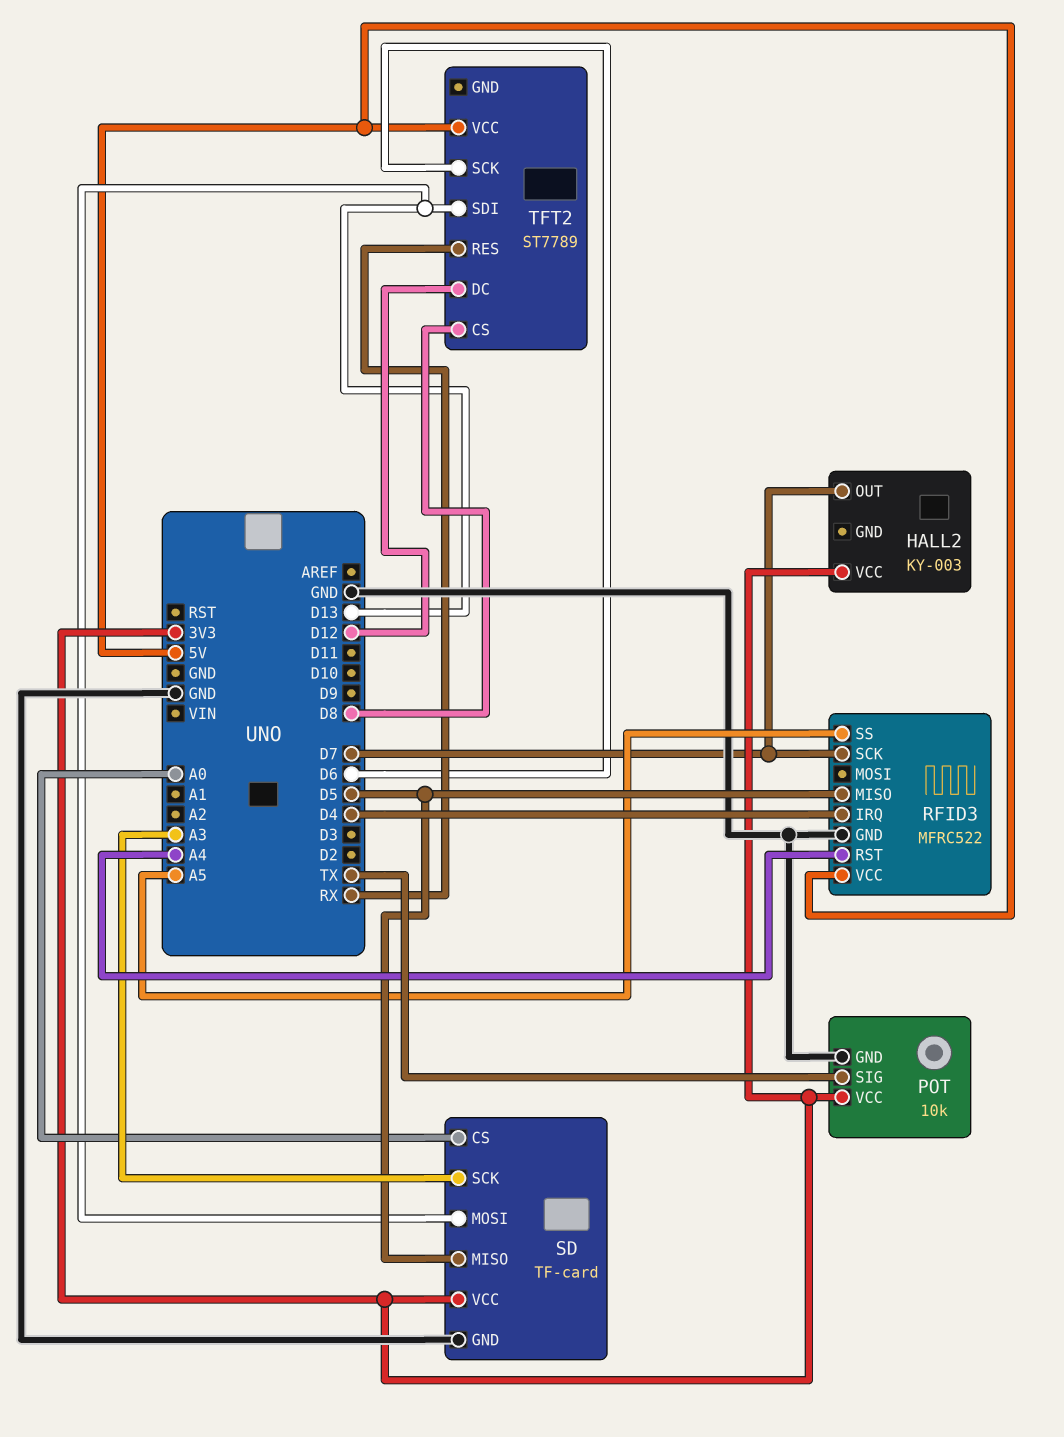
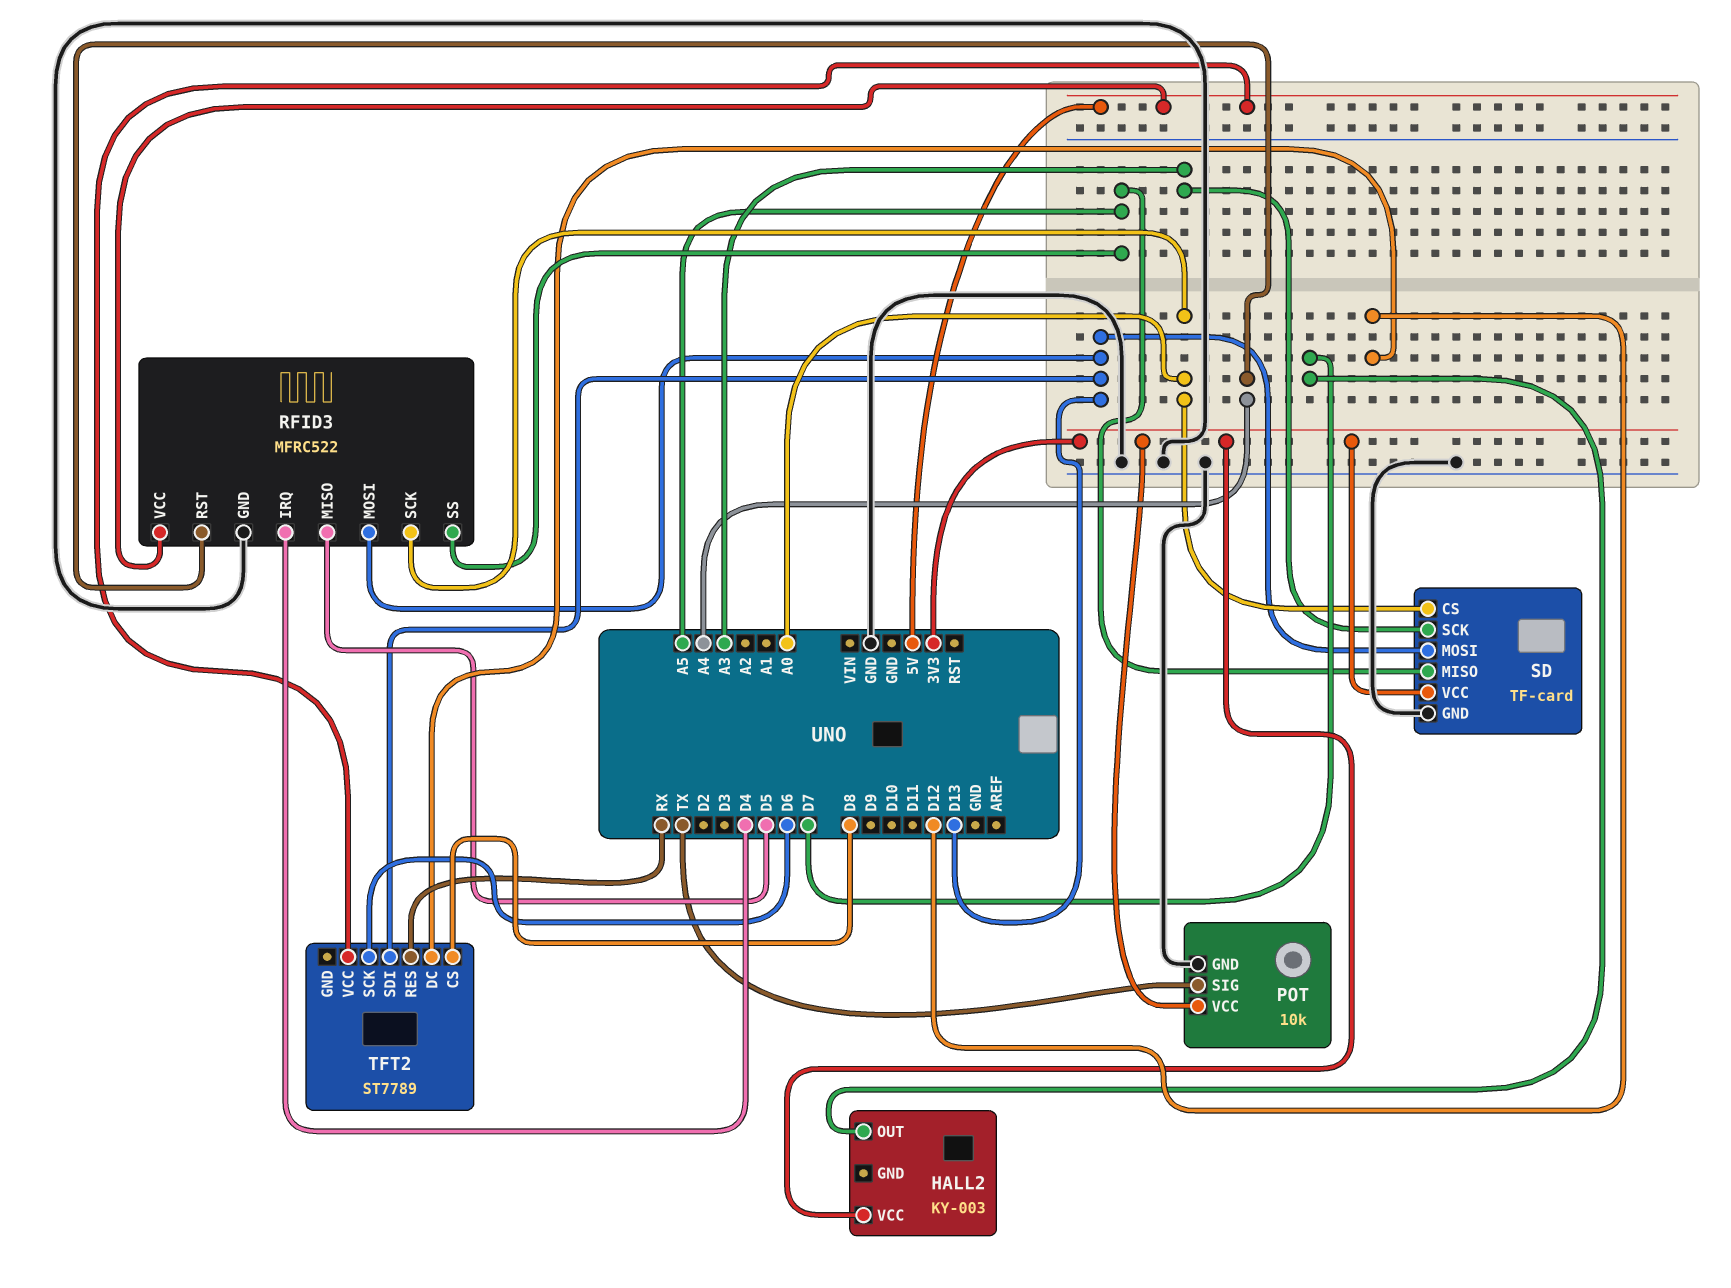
RFID3 pin MOSI: none -> D13
RFID3 pin SCK: D7 -> A0
SD pin MISO: D5 -> A5

